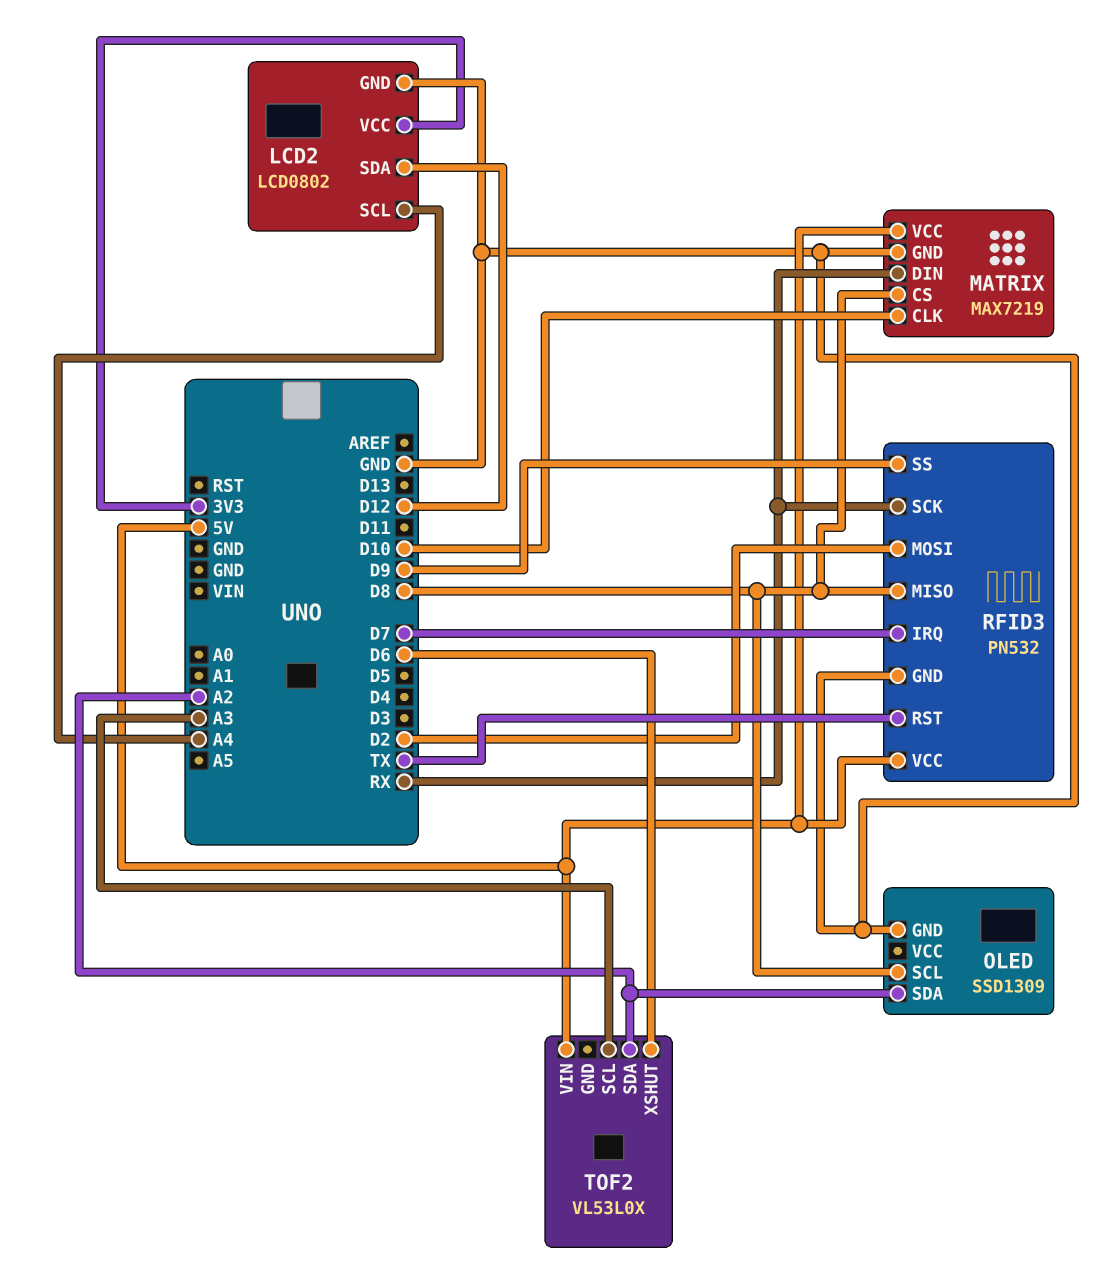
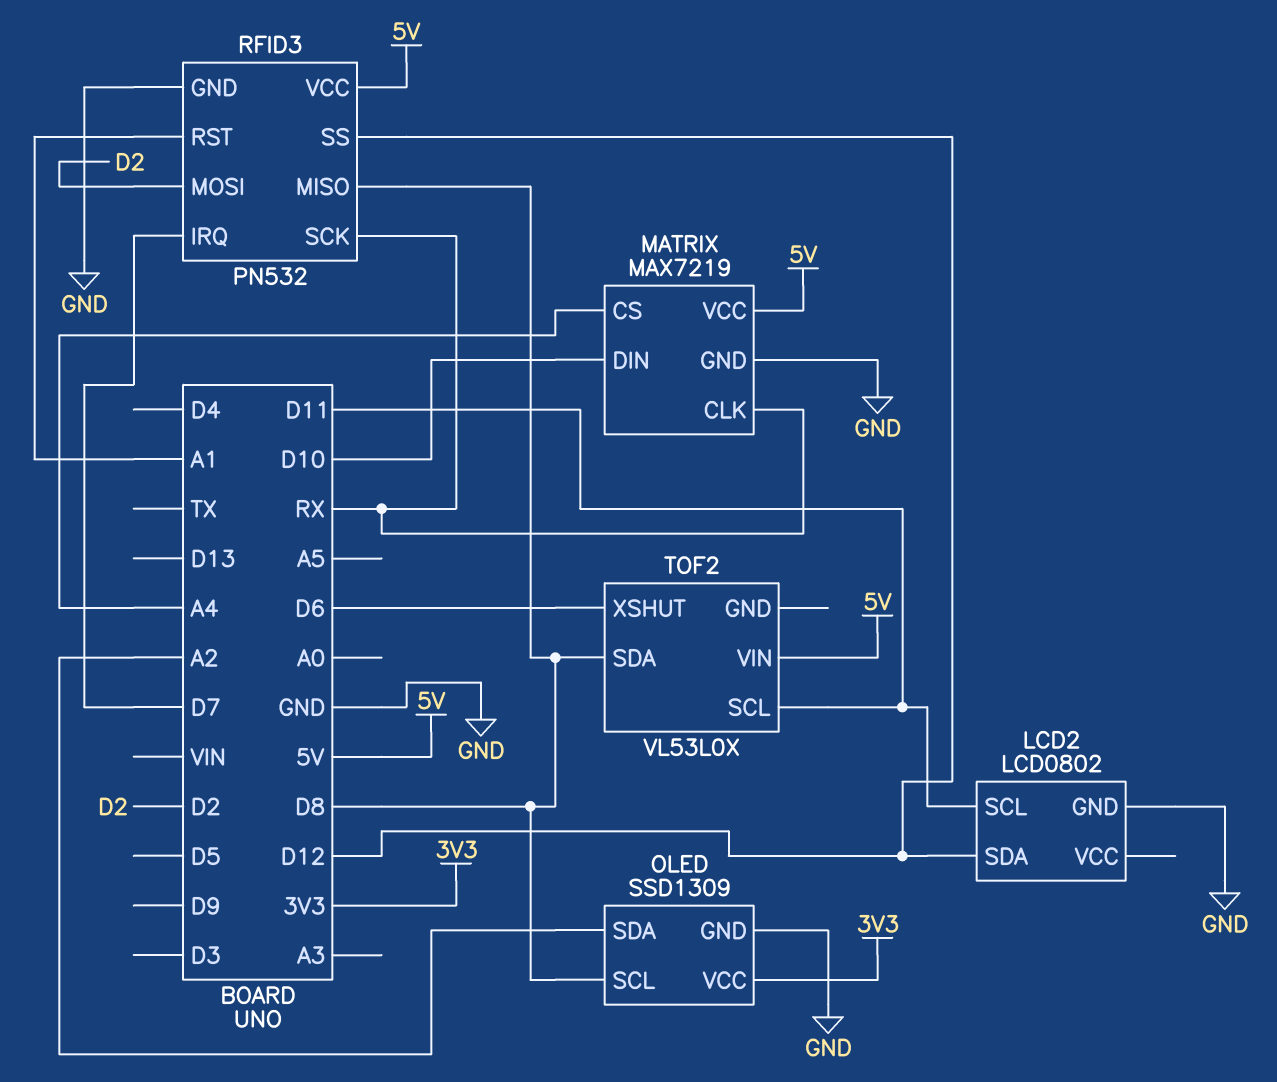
LCD2 pin SCL: A4 -> D11
LCD2 pin VCC: 3V3 -> none
MATRIX pin CLK: D10 -> RX
MATRIX pin CS: D8 -> A4
MATRIX pin DIN: RX -> D10
OLED pin VCC: none -> 3V3
RFID3 pin RST: TX -> A1
RFID3 pin SS: D9 -> D12
TOF2 pin SCL: A3 -> D11
TOF2 pin SDA: A2 -> D8

